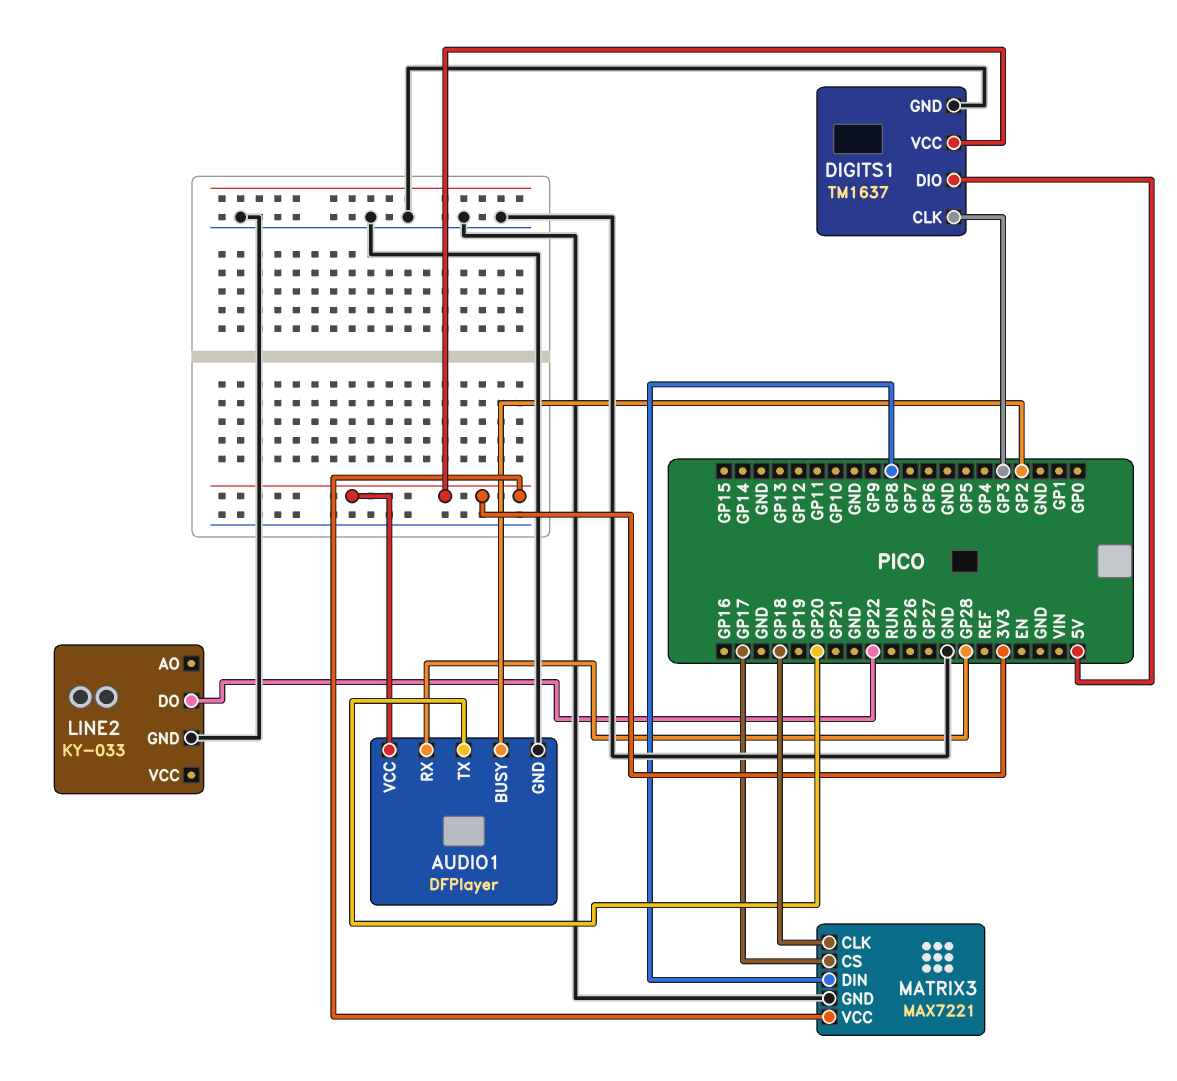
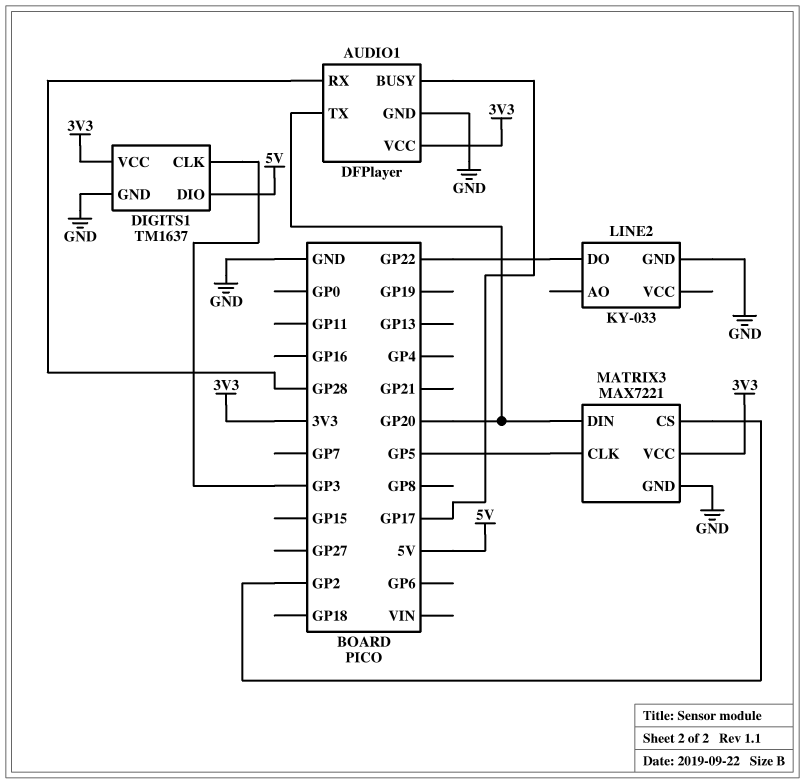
AUDIO1 pin BUSY: GP2 -> GP17
MATRIX3 pin CLK: GP18 -> GP5
MATRIX3 pin CS: GP17 -> GP2
MATRIX3 pin DIN: GP8 -> GP20

